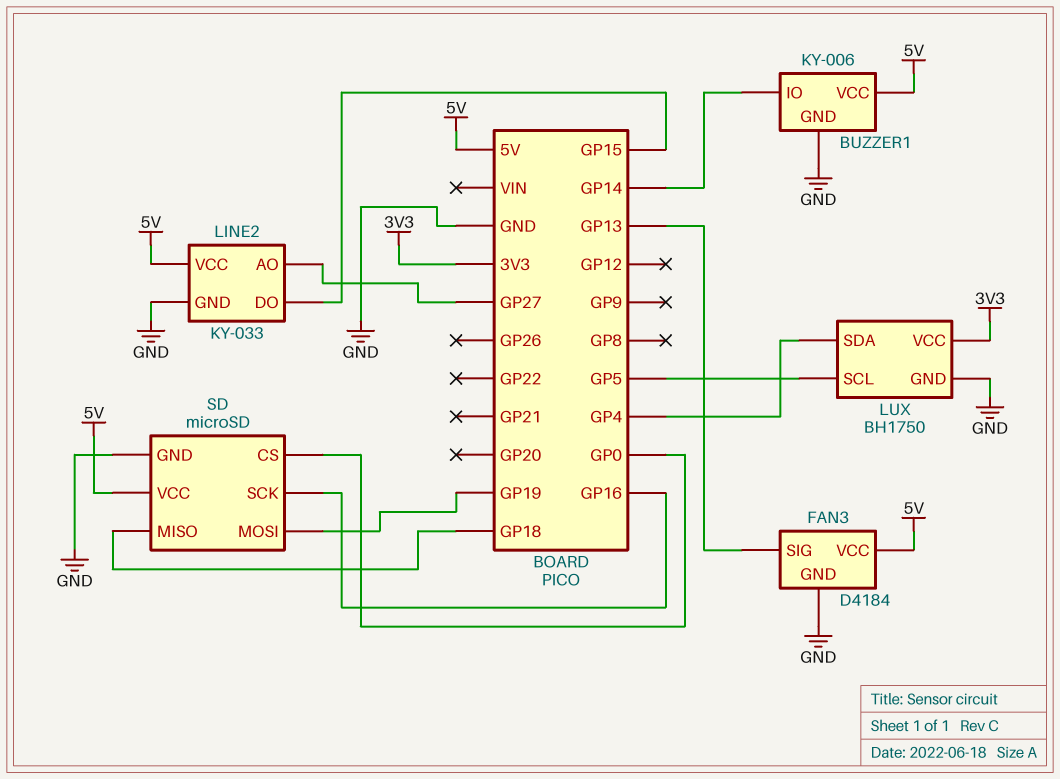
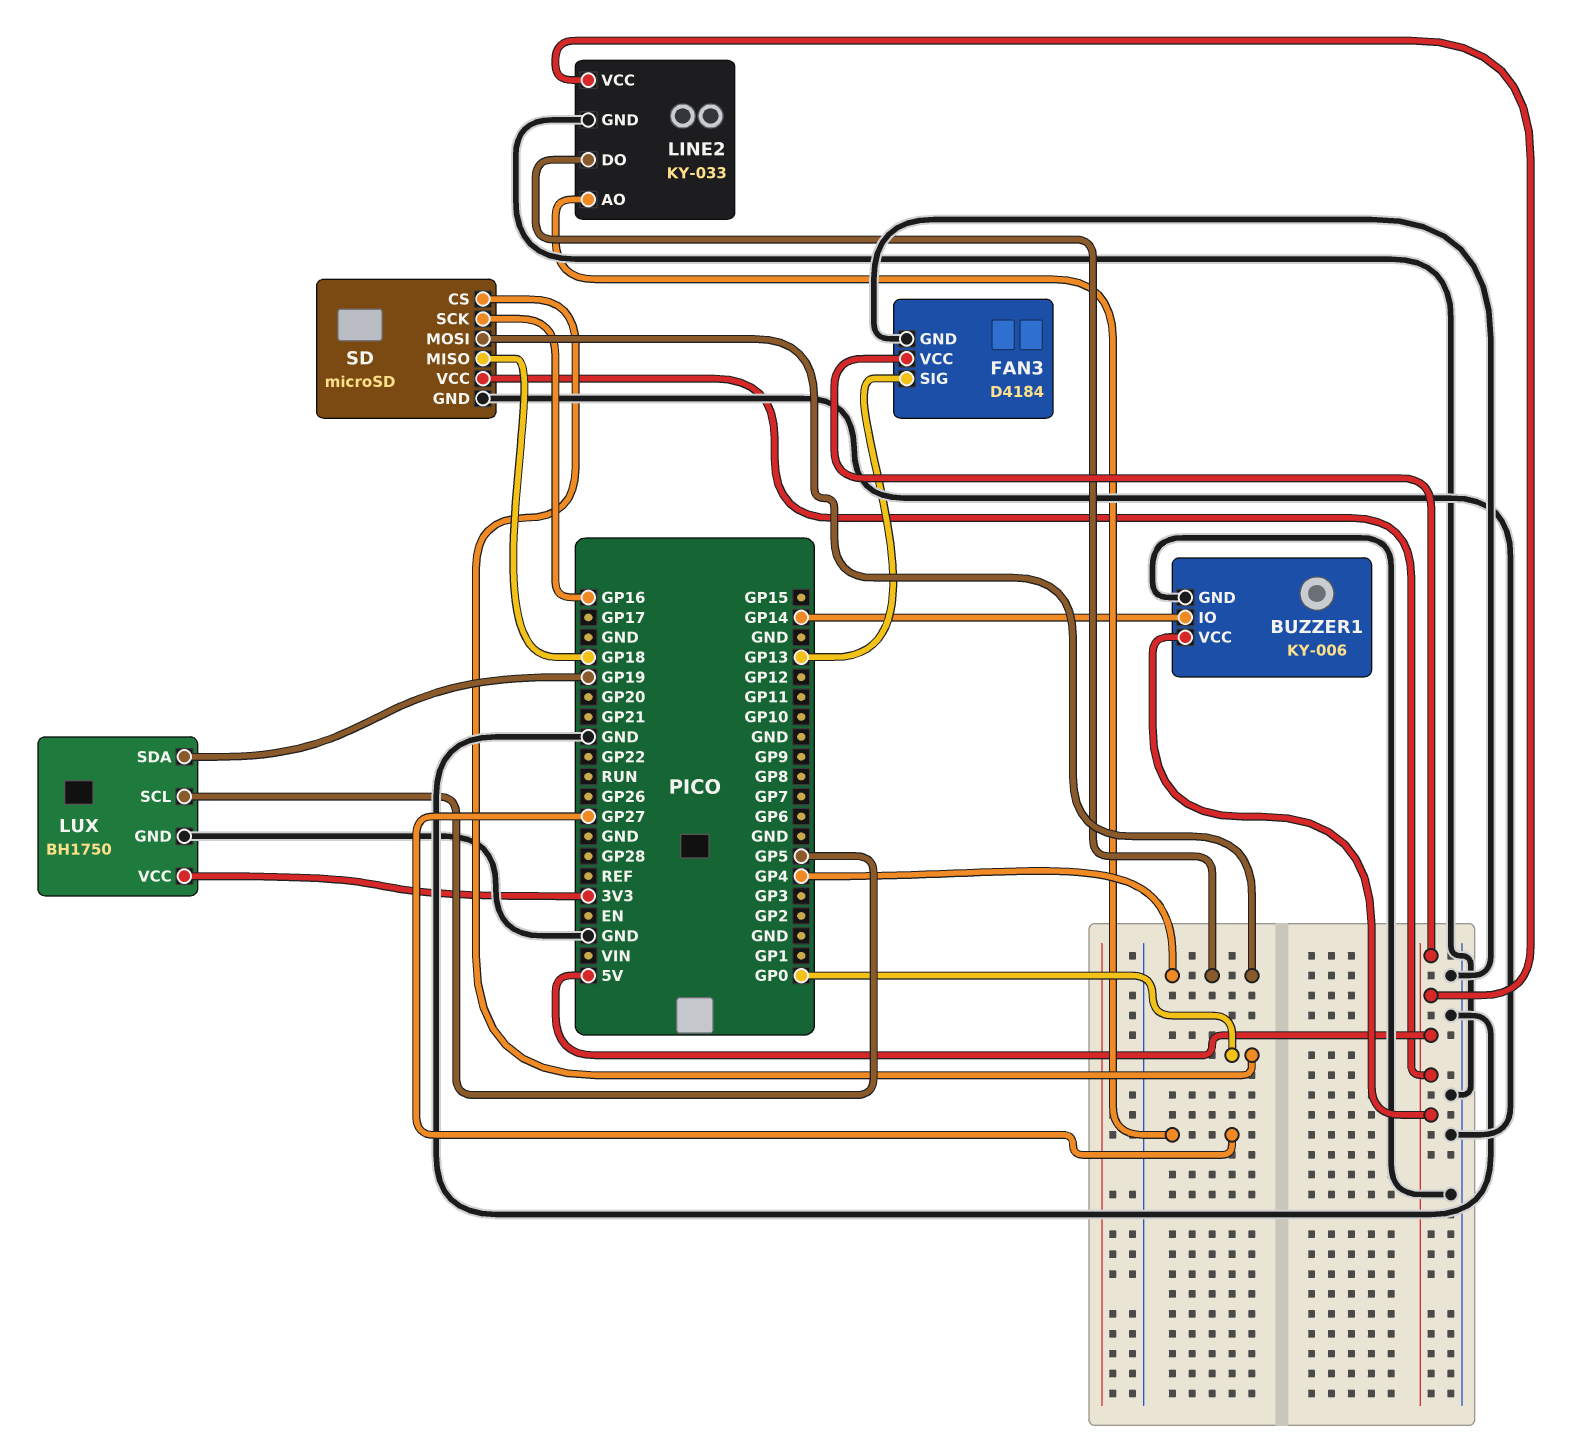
LINE2 pin DO: GP15 -> GP4
LUX pin SDA: GP4 -> GP19
SD pin MOSI: GP19 -> GP4

